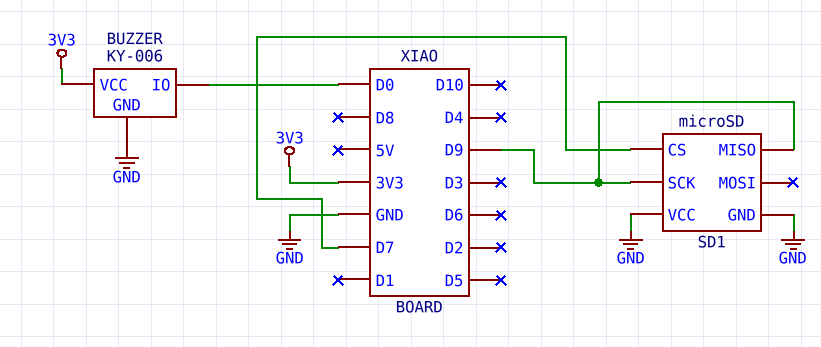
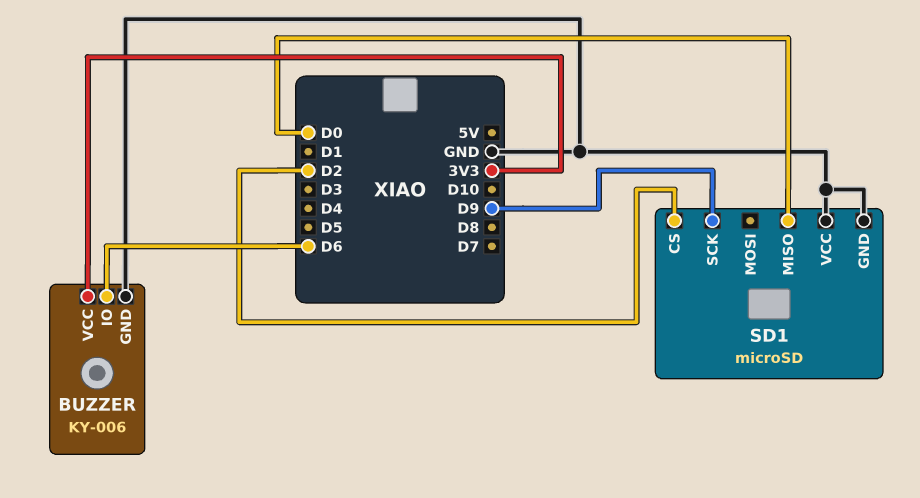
BUZZER pin IO: D0 -> D6
SD1 pin CS: D7 -> D2
SD1 pin MISO: D9 -> D0

